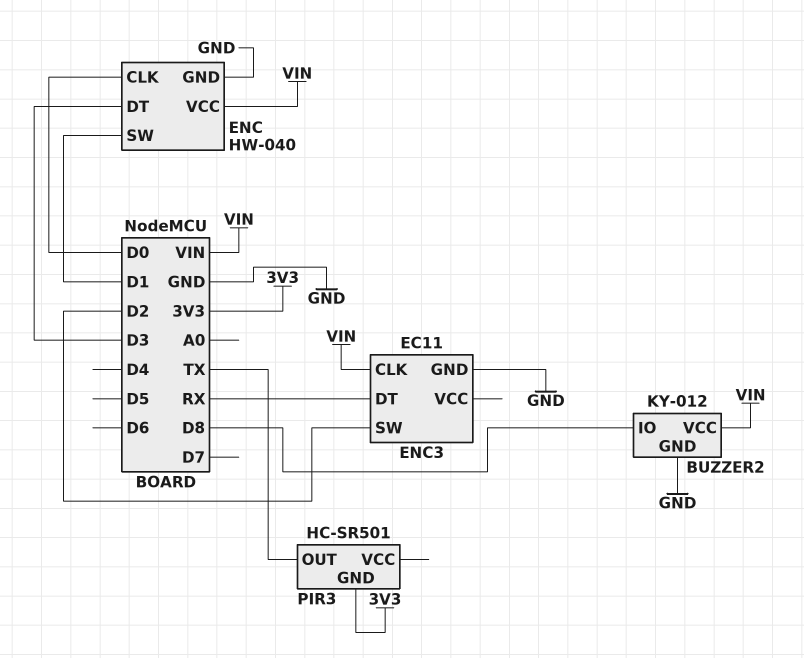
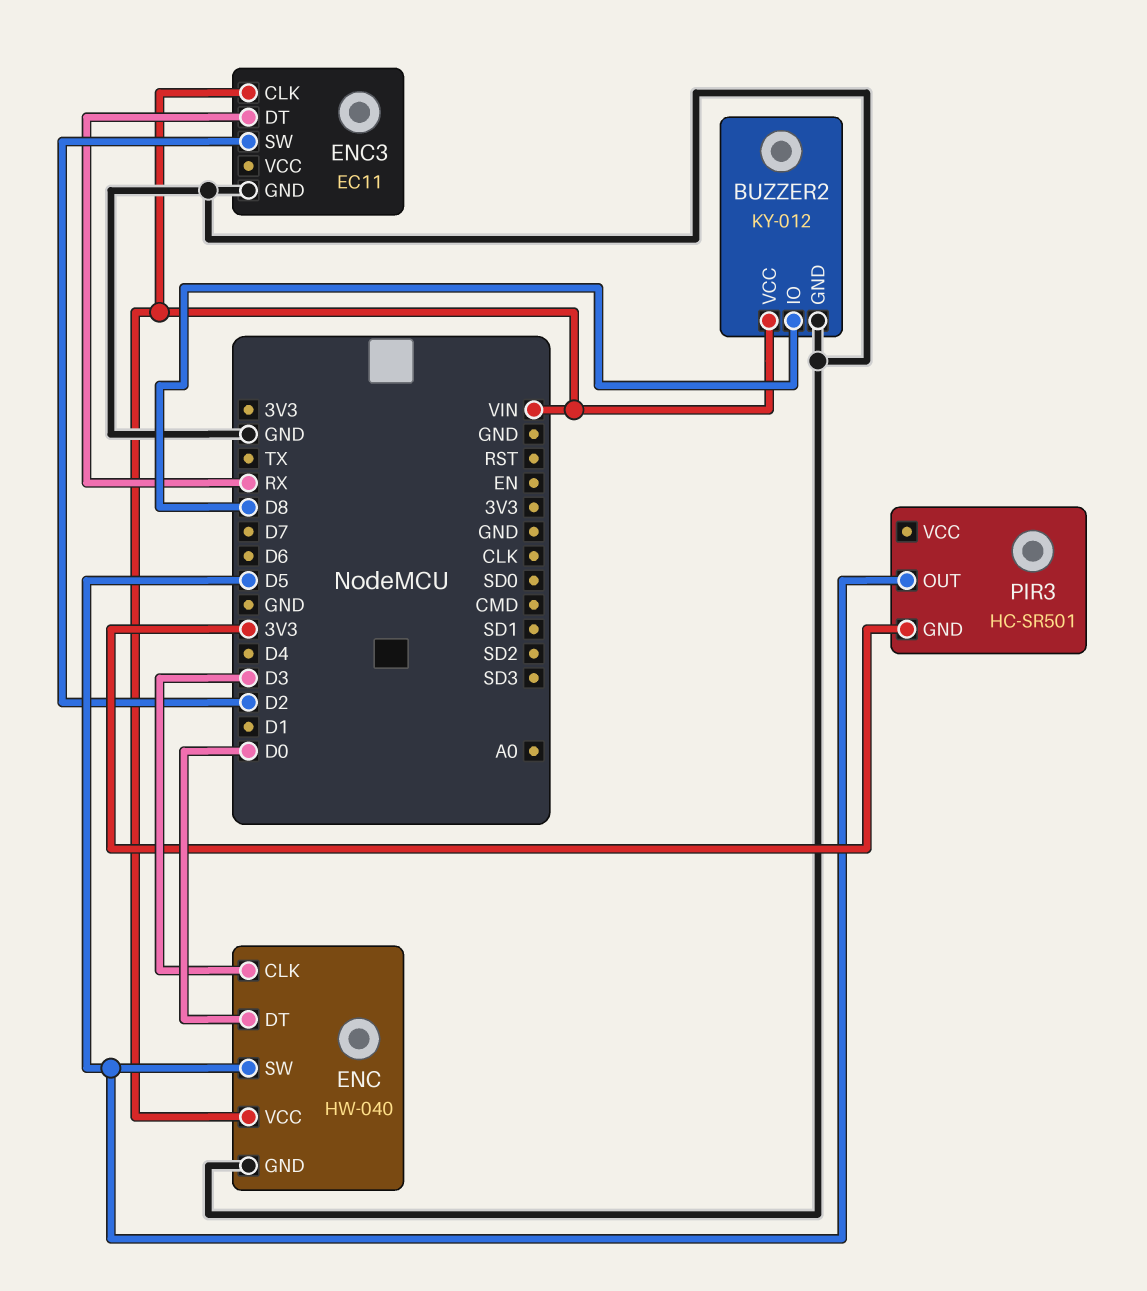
ENC pin CLK: D0 -> D3
ENC pin DT: D3 -> D0
ENC pin SW: D1 -> D5
PIR3 pin OUT: TX -> D5

